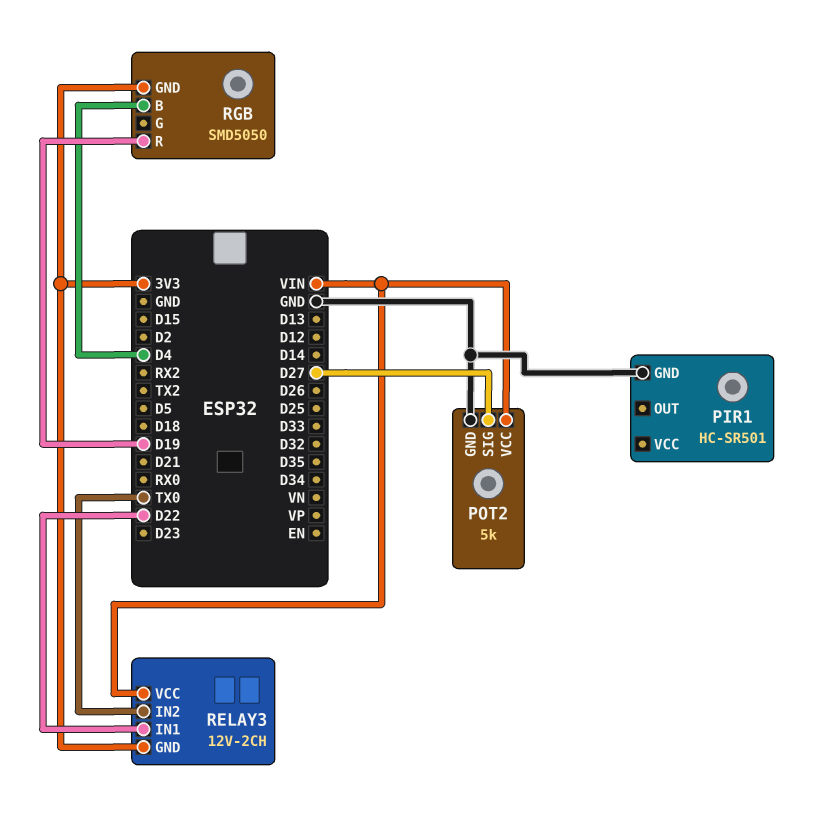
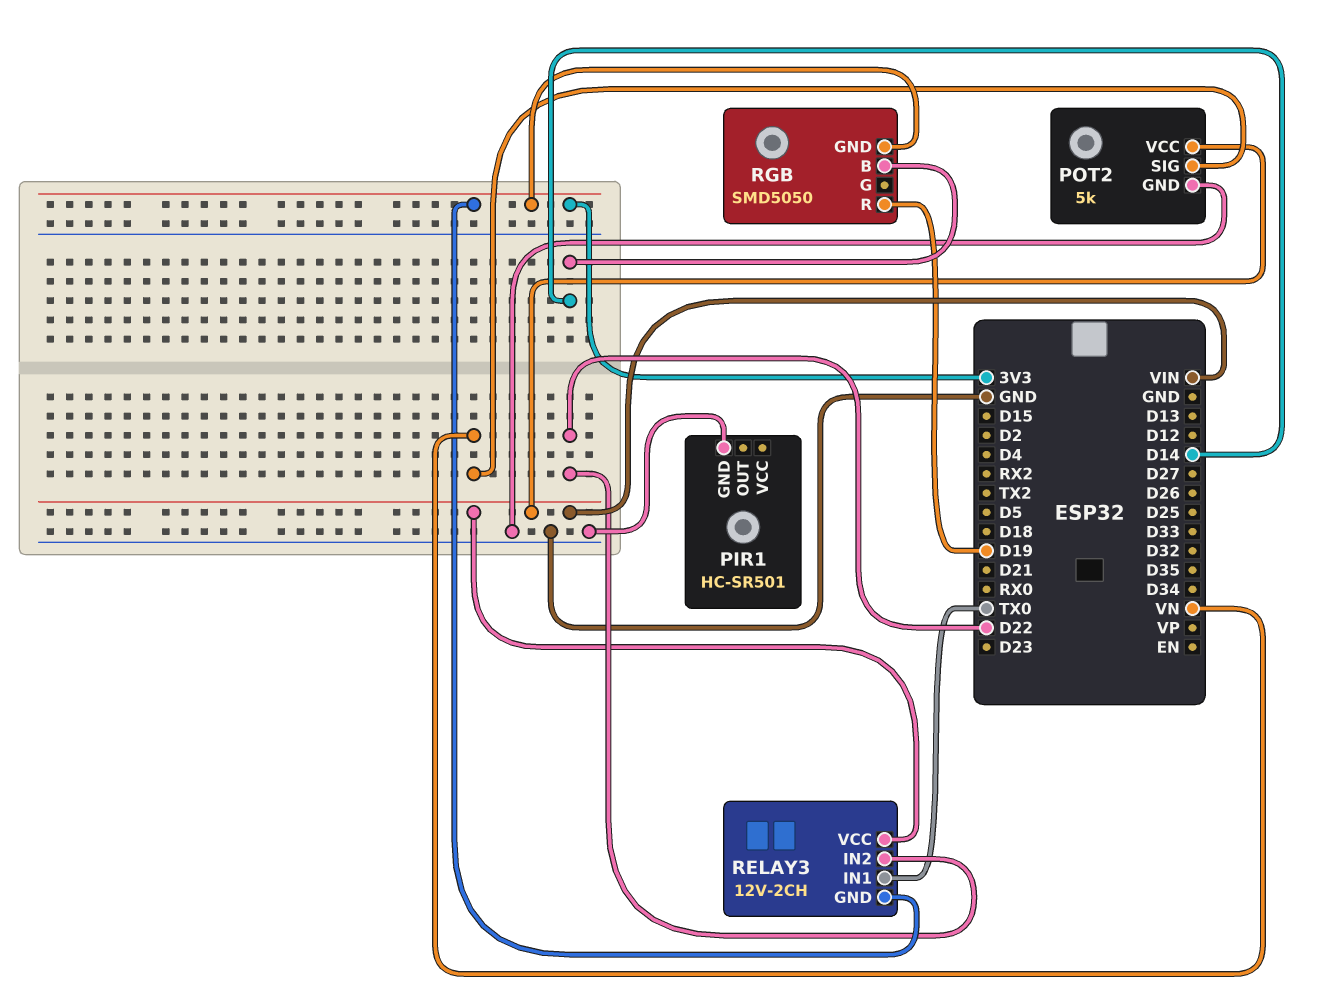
POT2 pin SIG: D27 -> VN
RELAY3 pin IN1: D22 -> TX0
RELAY3 pin IN2: TX0 -> D22
RGB pin B: D4 -> D14

